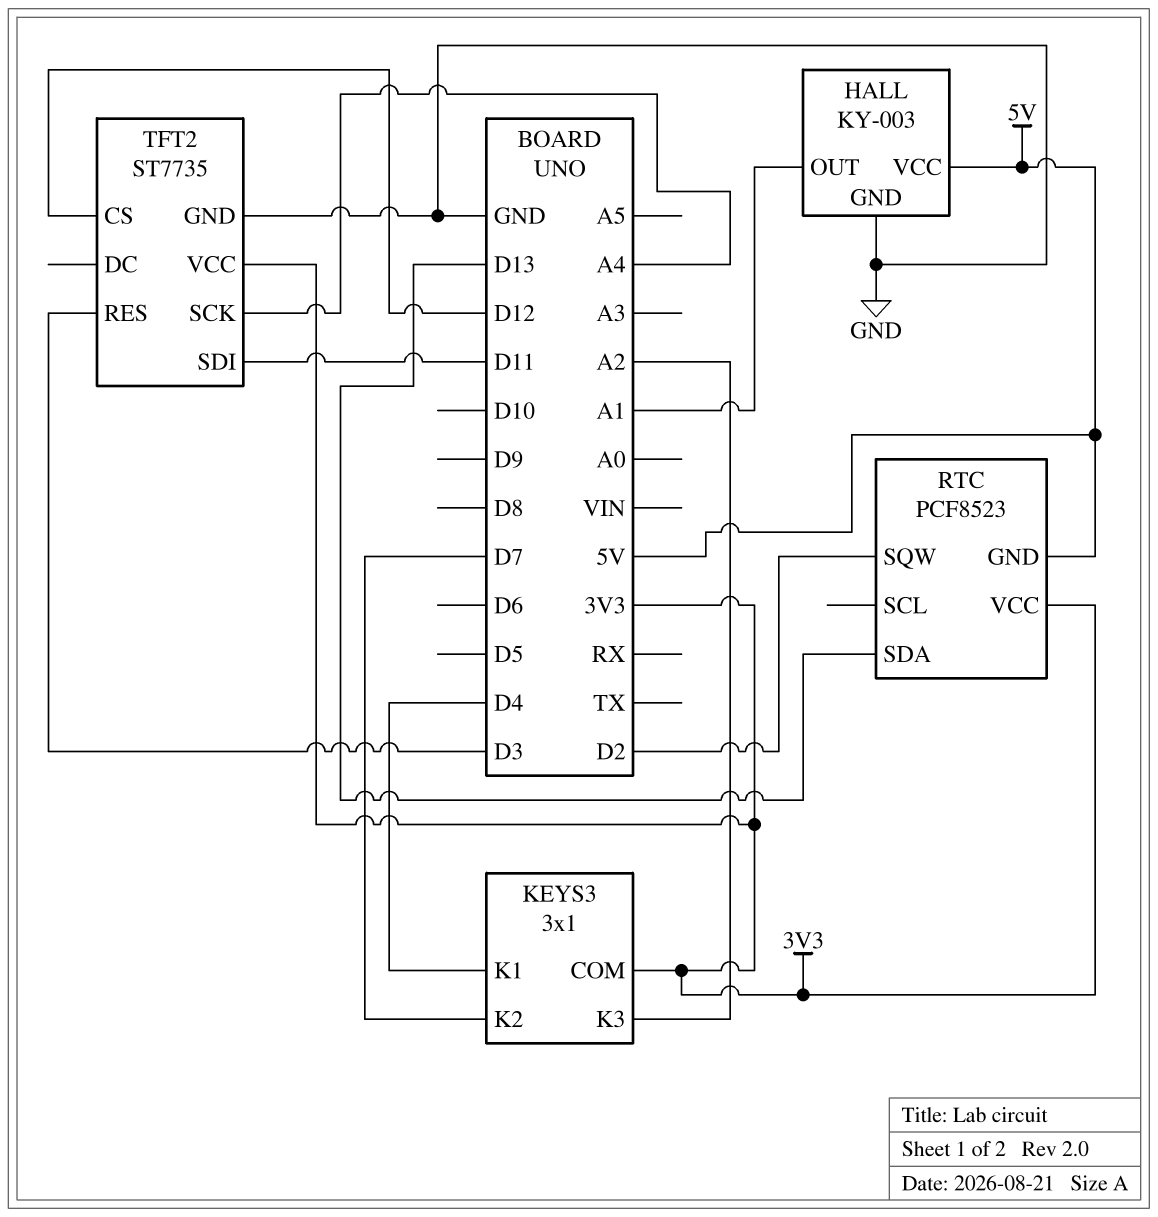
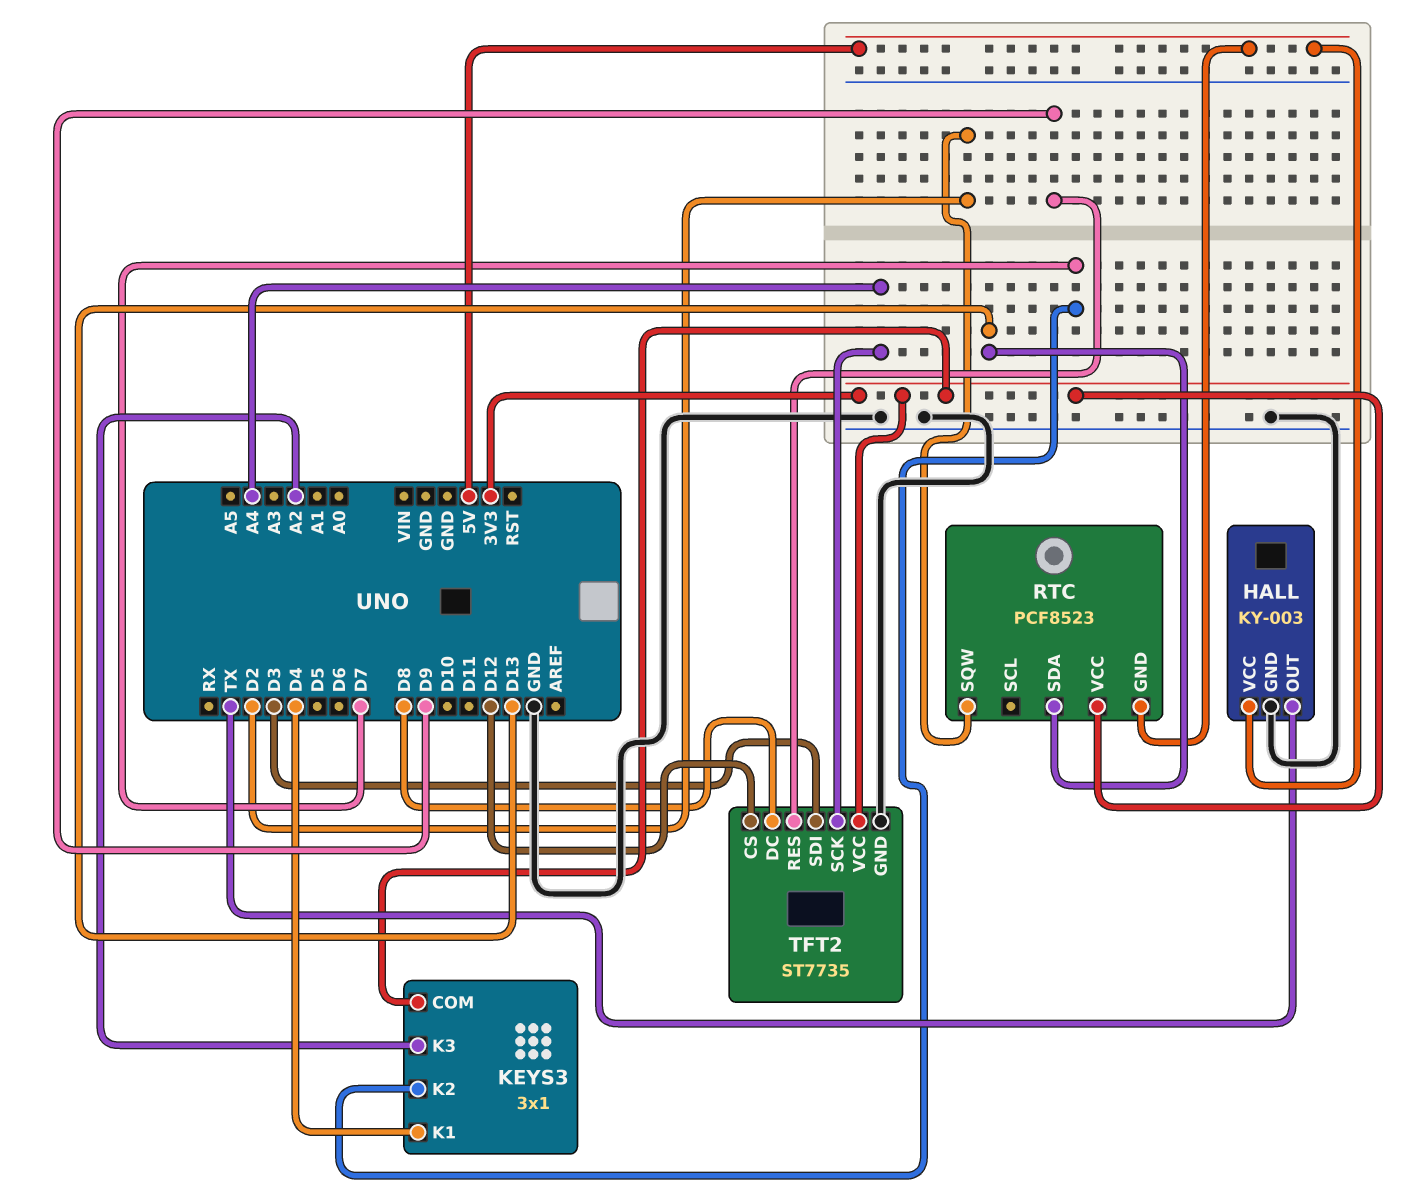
HALL pin OUT: A1 -> TX
TFT2 pin DC: none -> D8
TFT2 pin RES: D3 -> D9
TFT2 pin SDI: D11 -> D3

